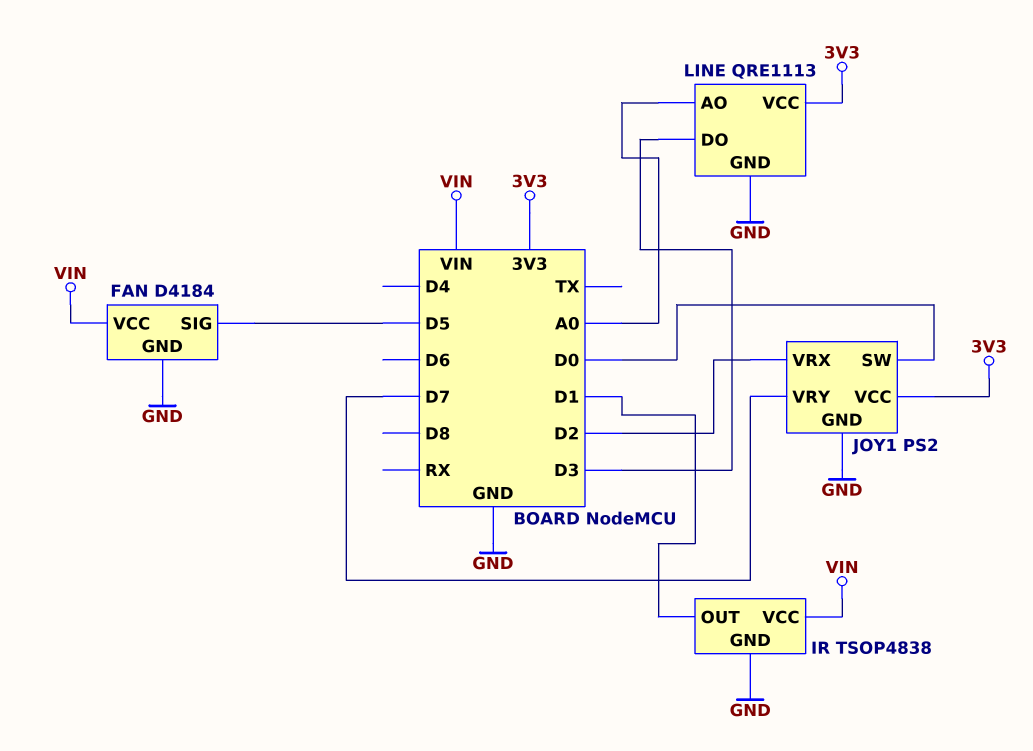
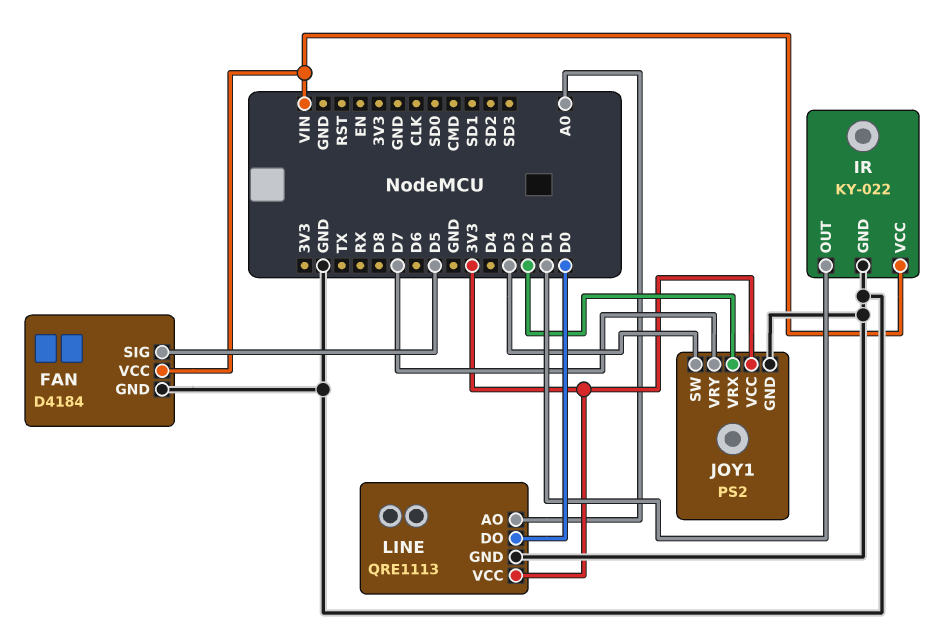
IR: TSOP4838 -> KY-022
JOY1 pin SW: D0 -> D3
LINE pin DO: D3 -> D0

